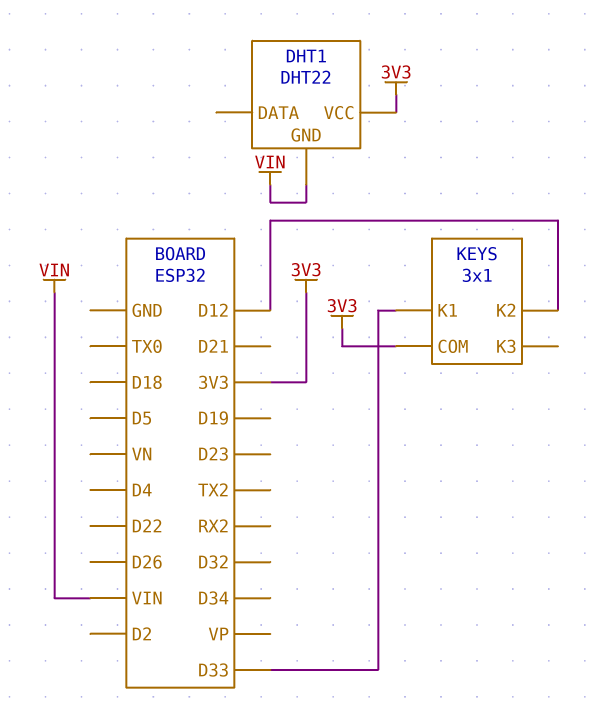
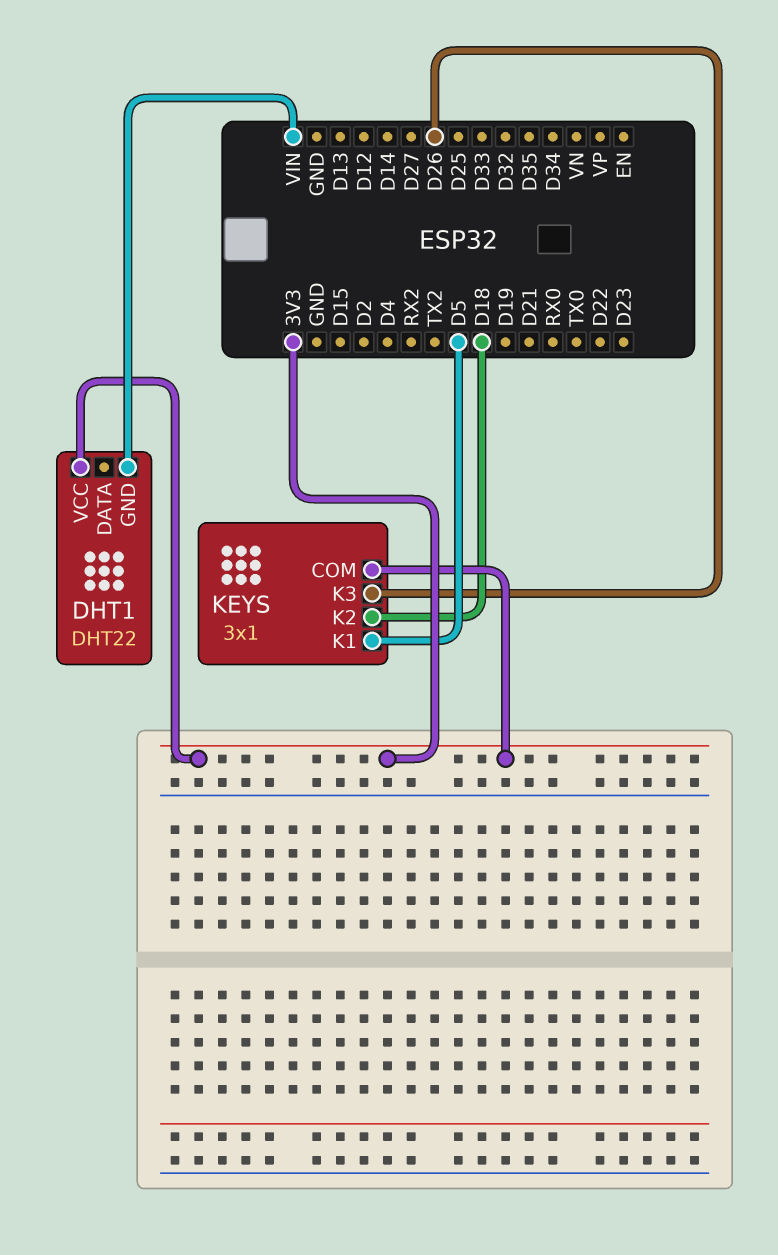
KEYS pin K1: D33 -> D5
KEYS pin K2: D12 -> D18
KEYS pin K3: none -> D26

